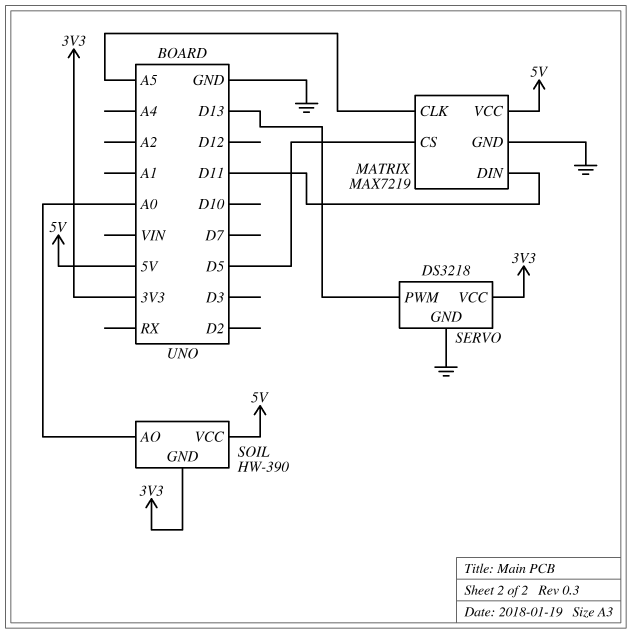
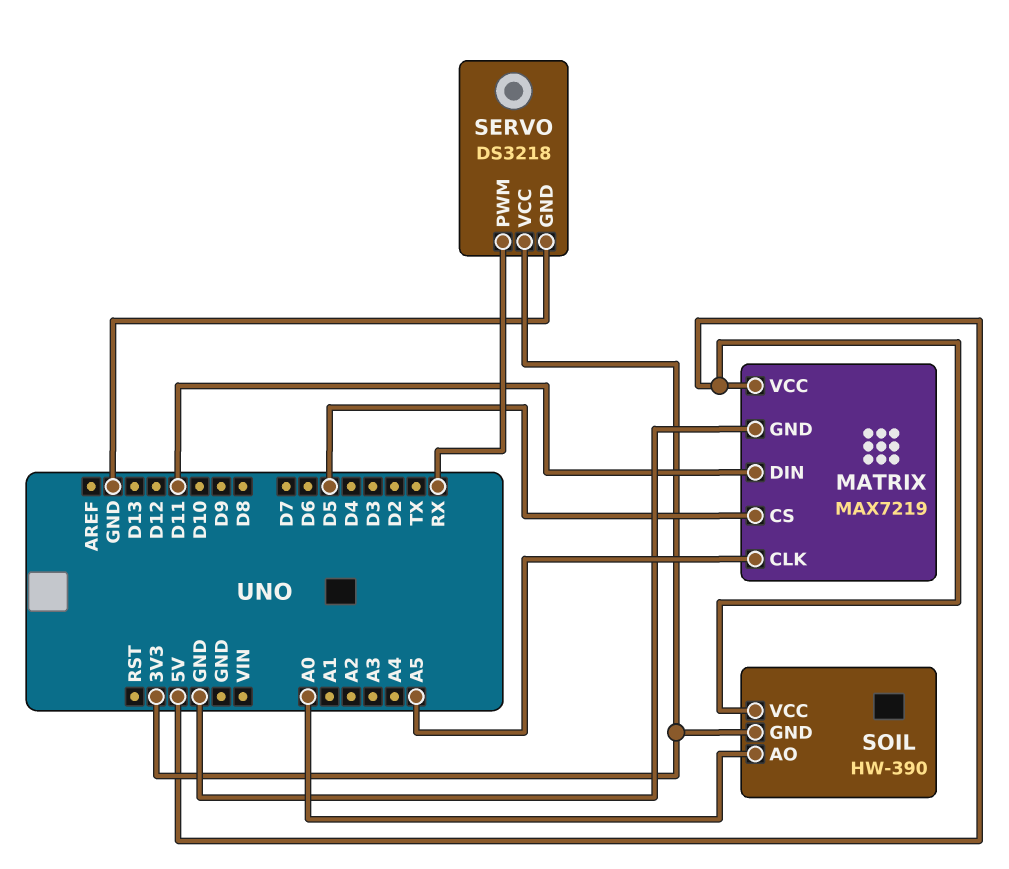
SERVO pin PWM: D13 -> RX

